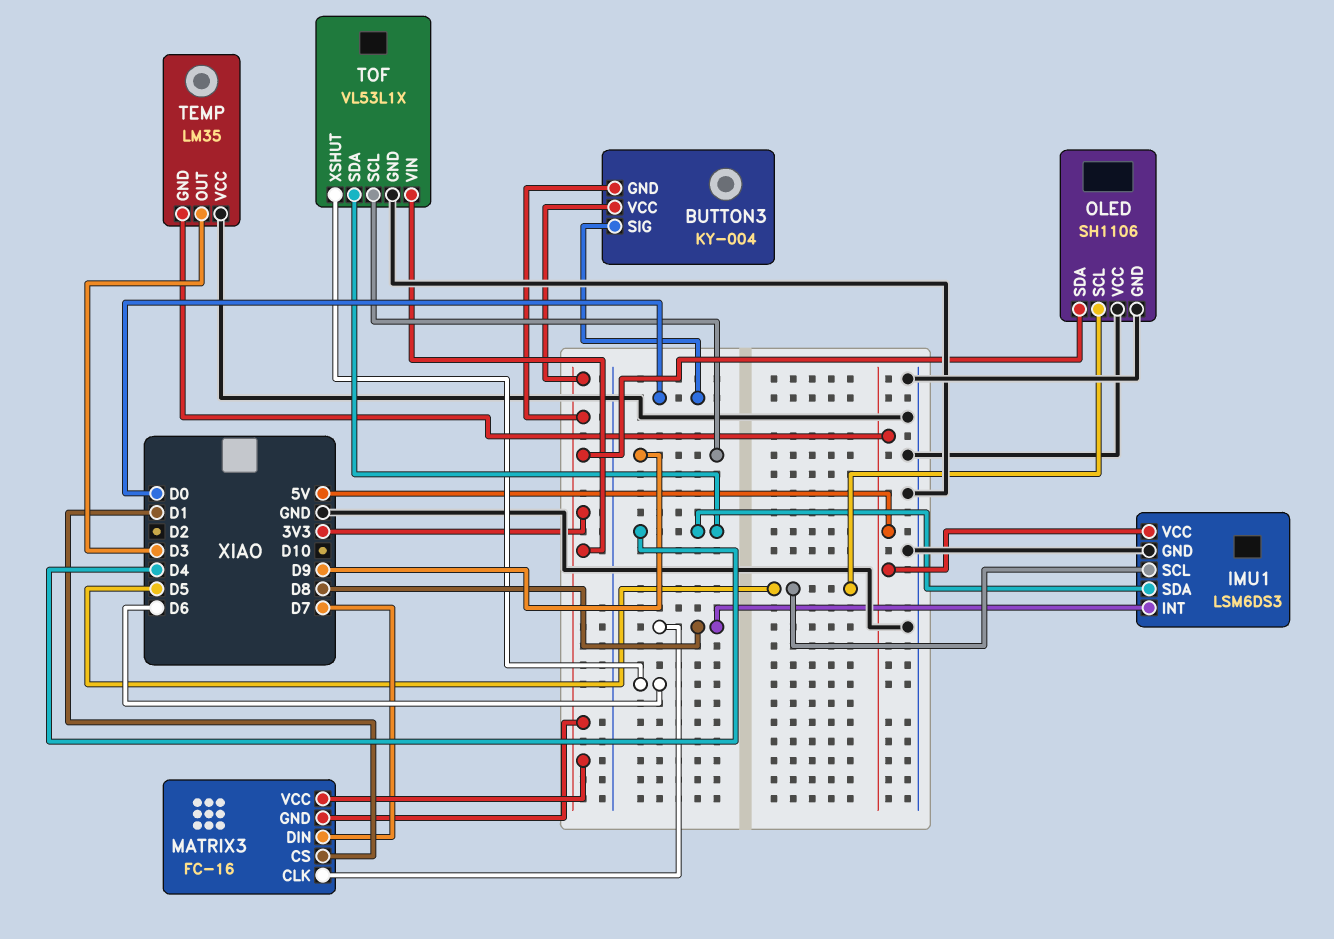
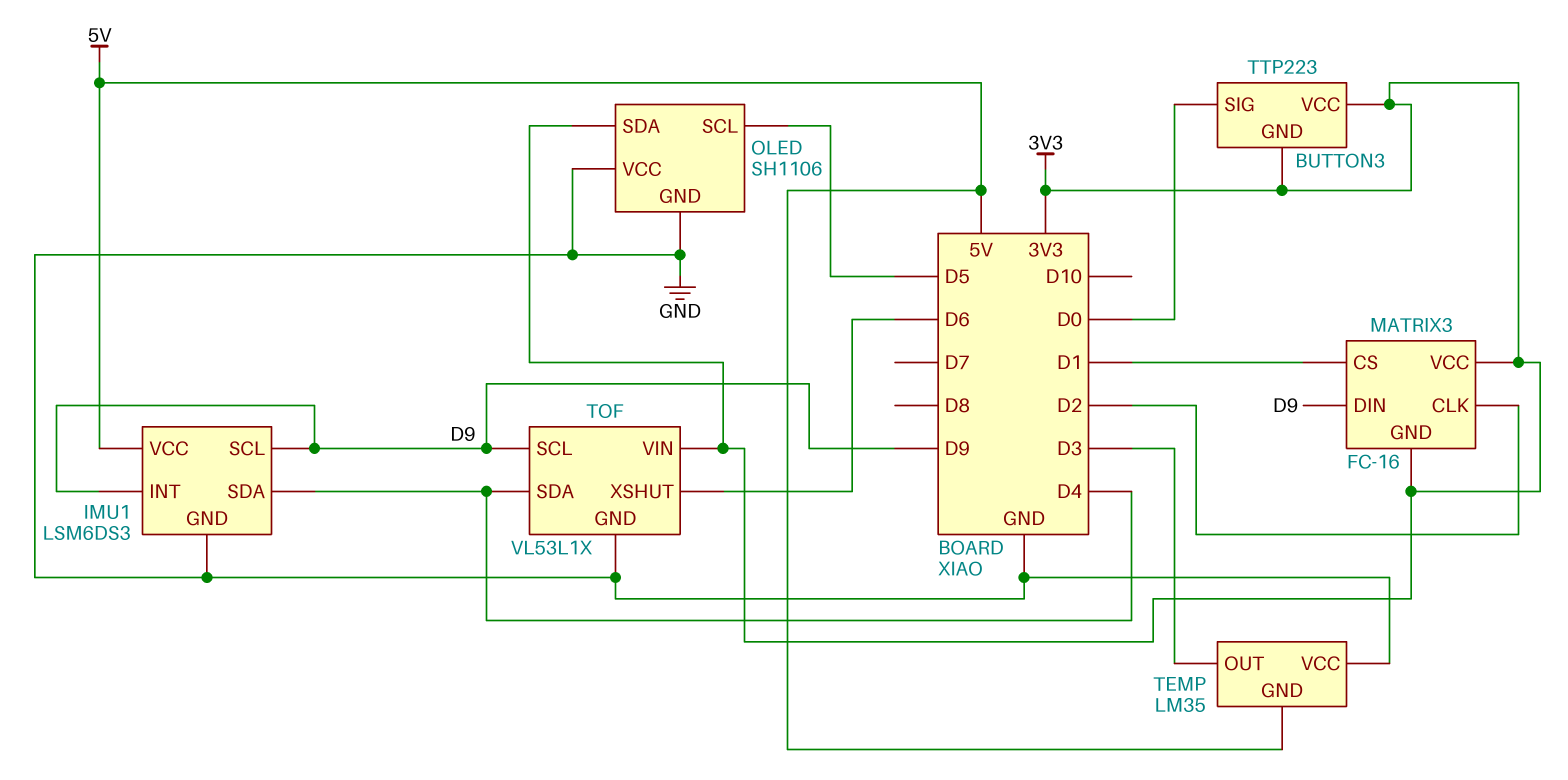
BUTTON3: KY-004 -> TTP223
IMU1 pin INT: D8 -> D9
IMU1 pin SCL: D5 -> D9
MATRIX3 pin CLK: D8 -> D2
MATRIX3 pin DIN: D7 -> D9

